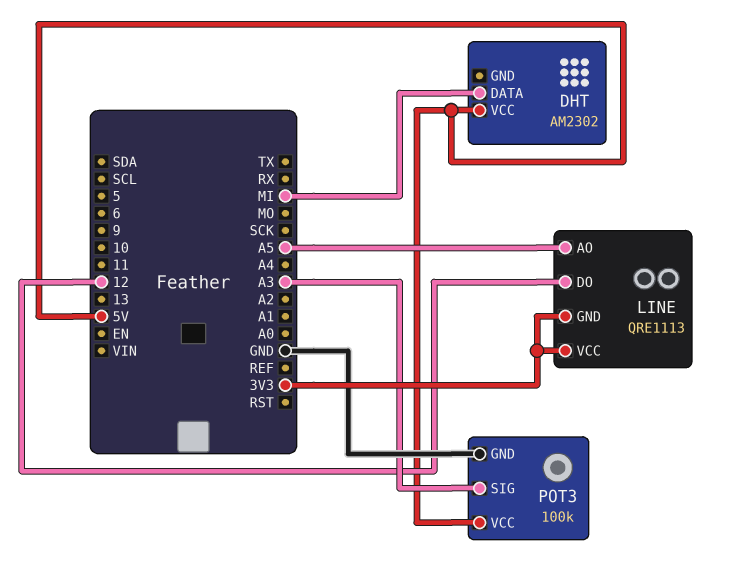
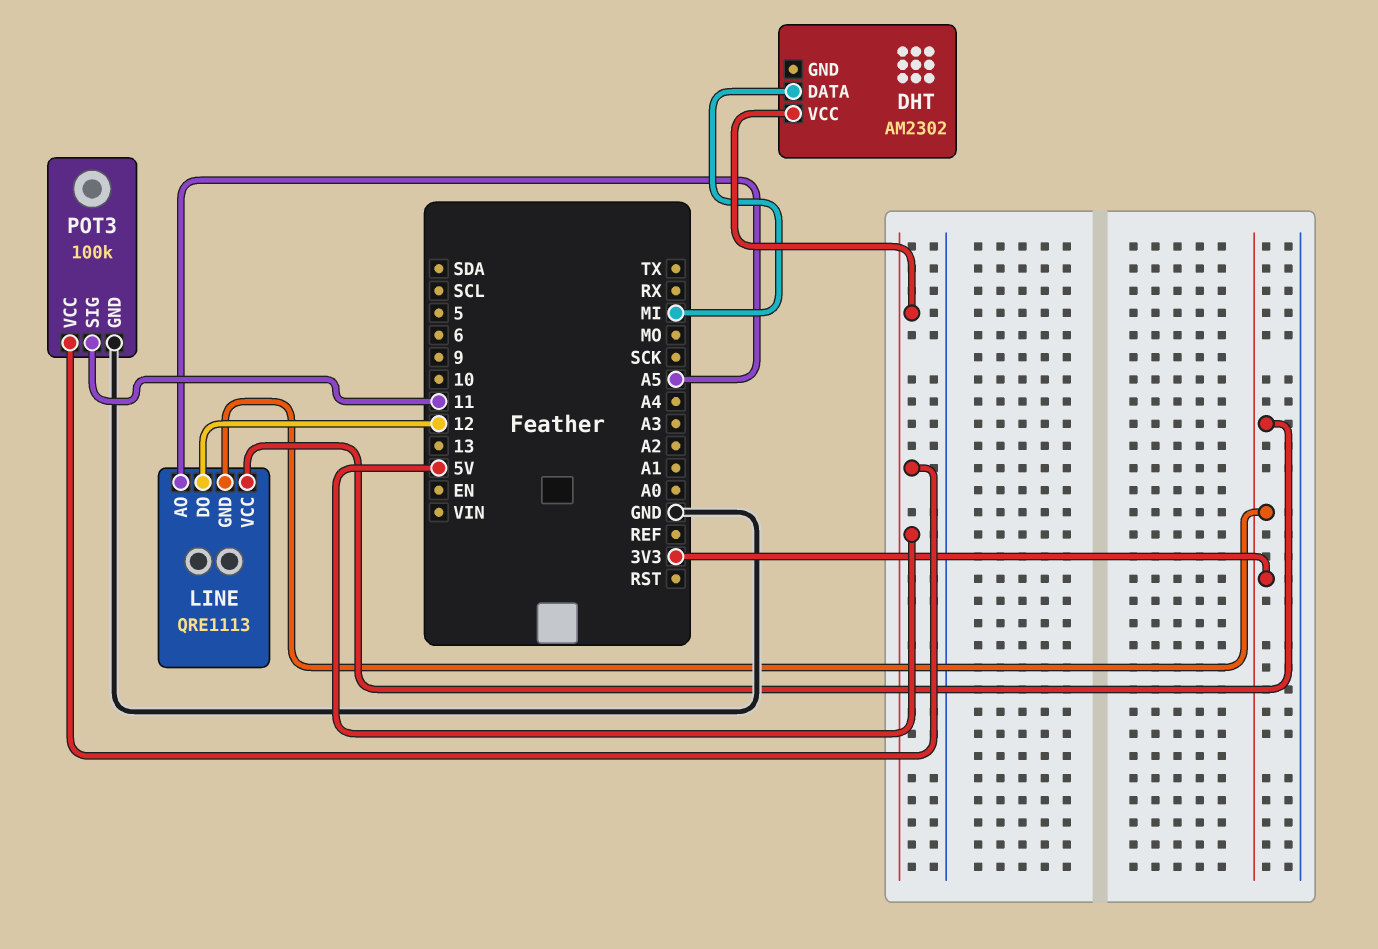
POT3 pin SIG: A3 -> 11

